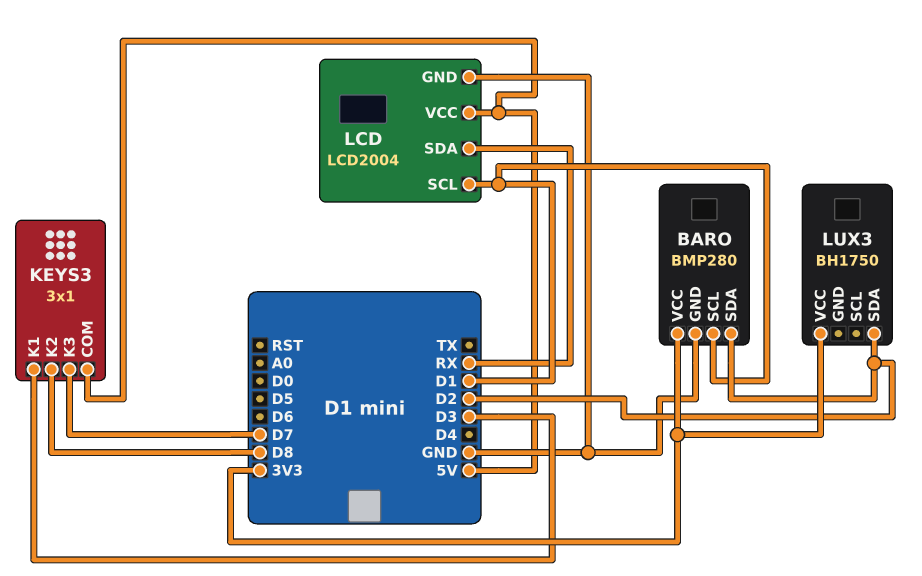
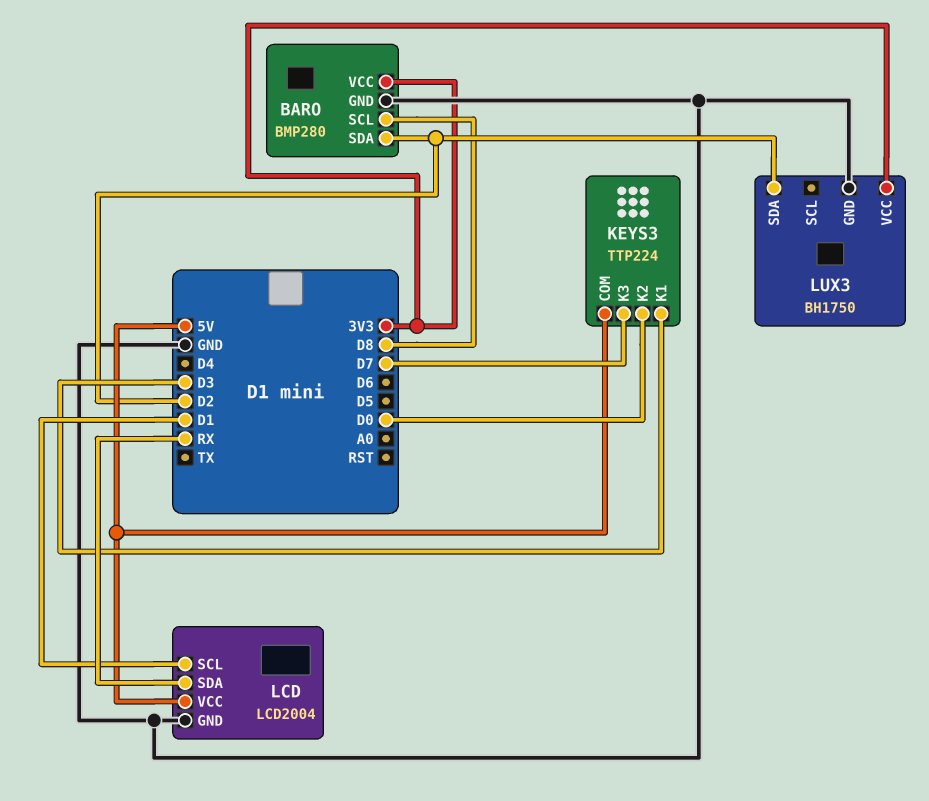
BARO pin SCL: D1 -> D8
KEYS3: 3x1 -> TTP224
KEYS3 pin K2: D8 -> D0
LUX3 pin GND: none -> GND

